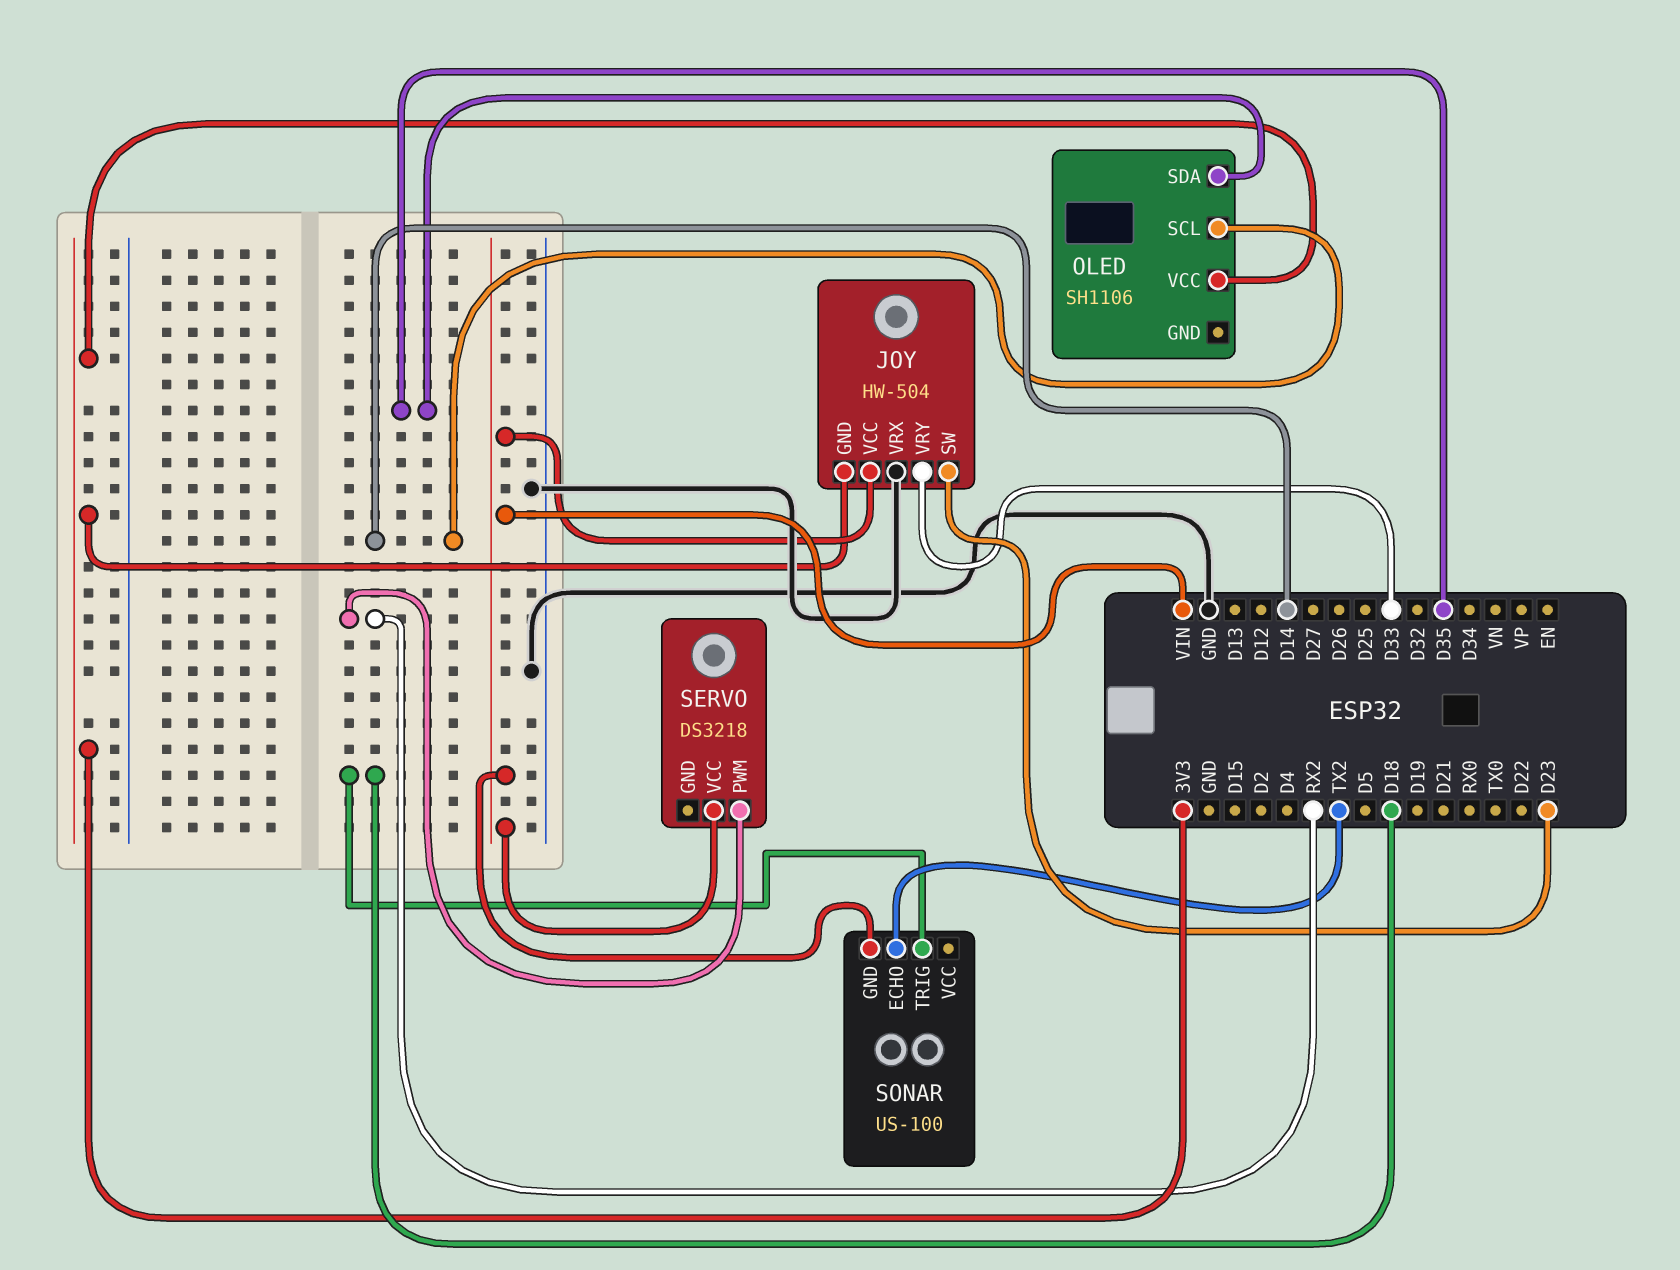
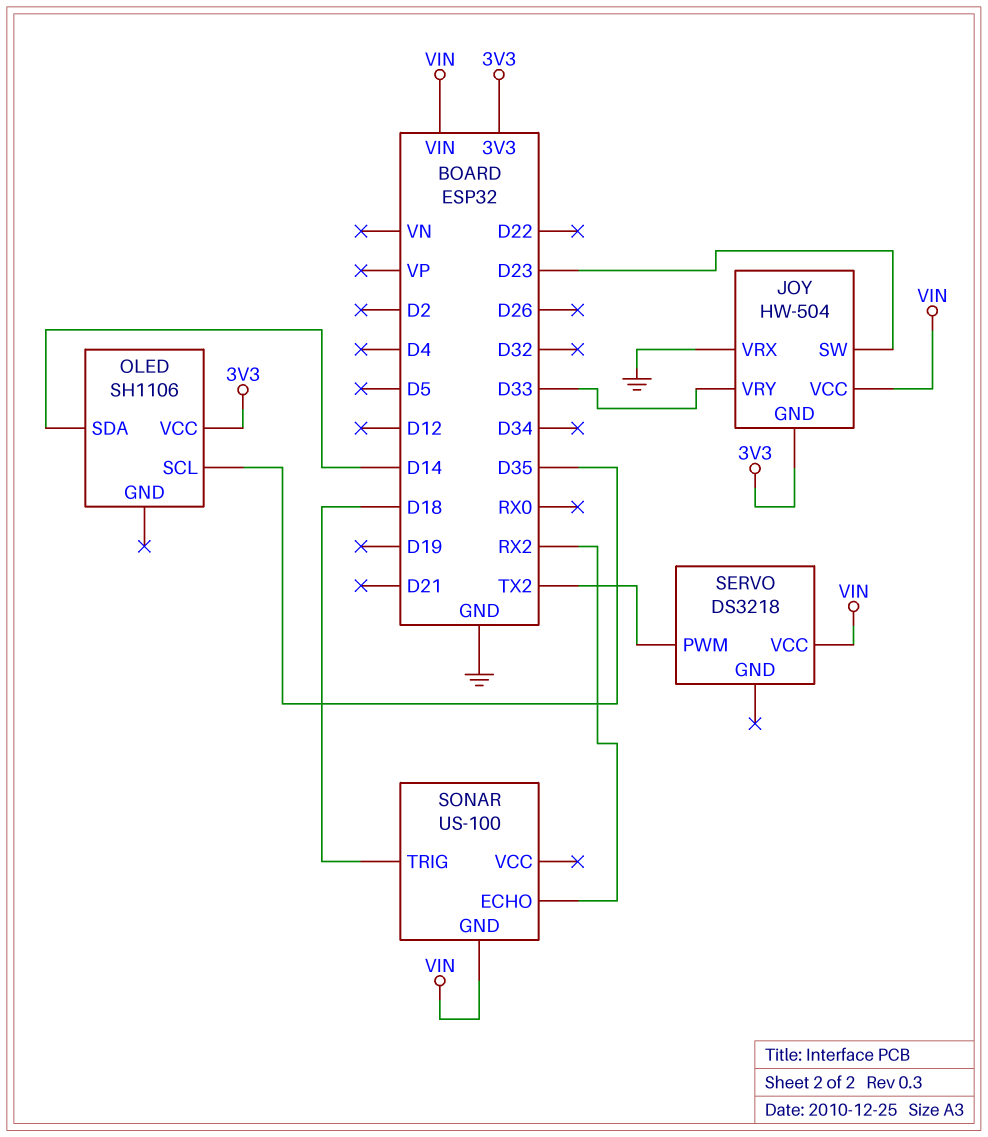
OLED pin SCL: D14 -> D35
OLED pin SDA: D35 -> D14
SERVO pin PWM: RX2 -> TX2
SONAR pin ECHO: TX2 -> RX2

